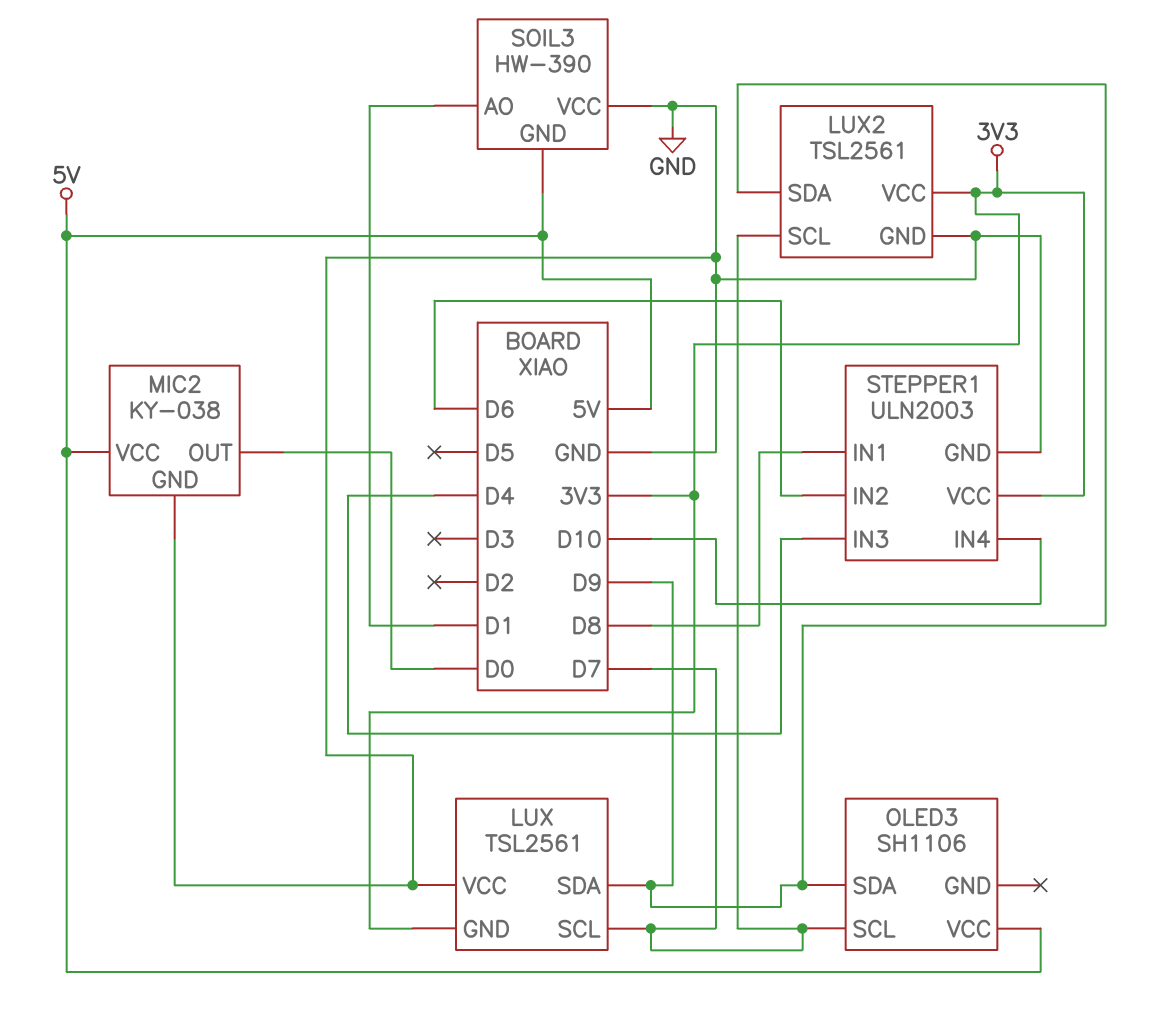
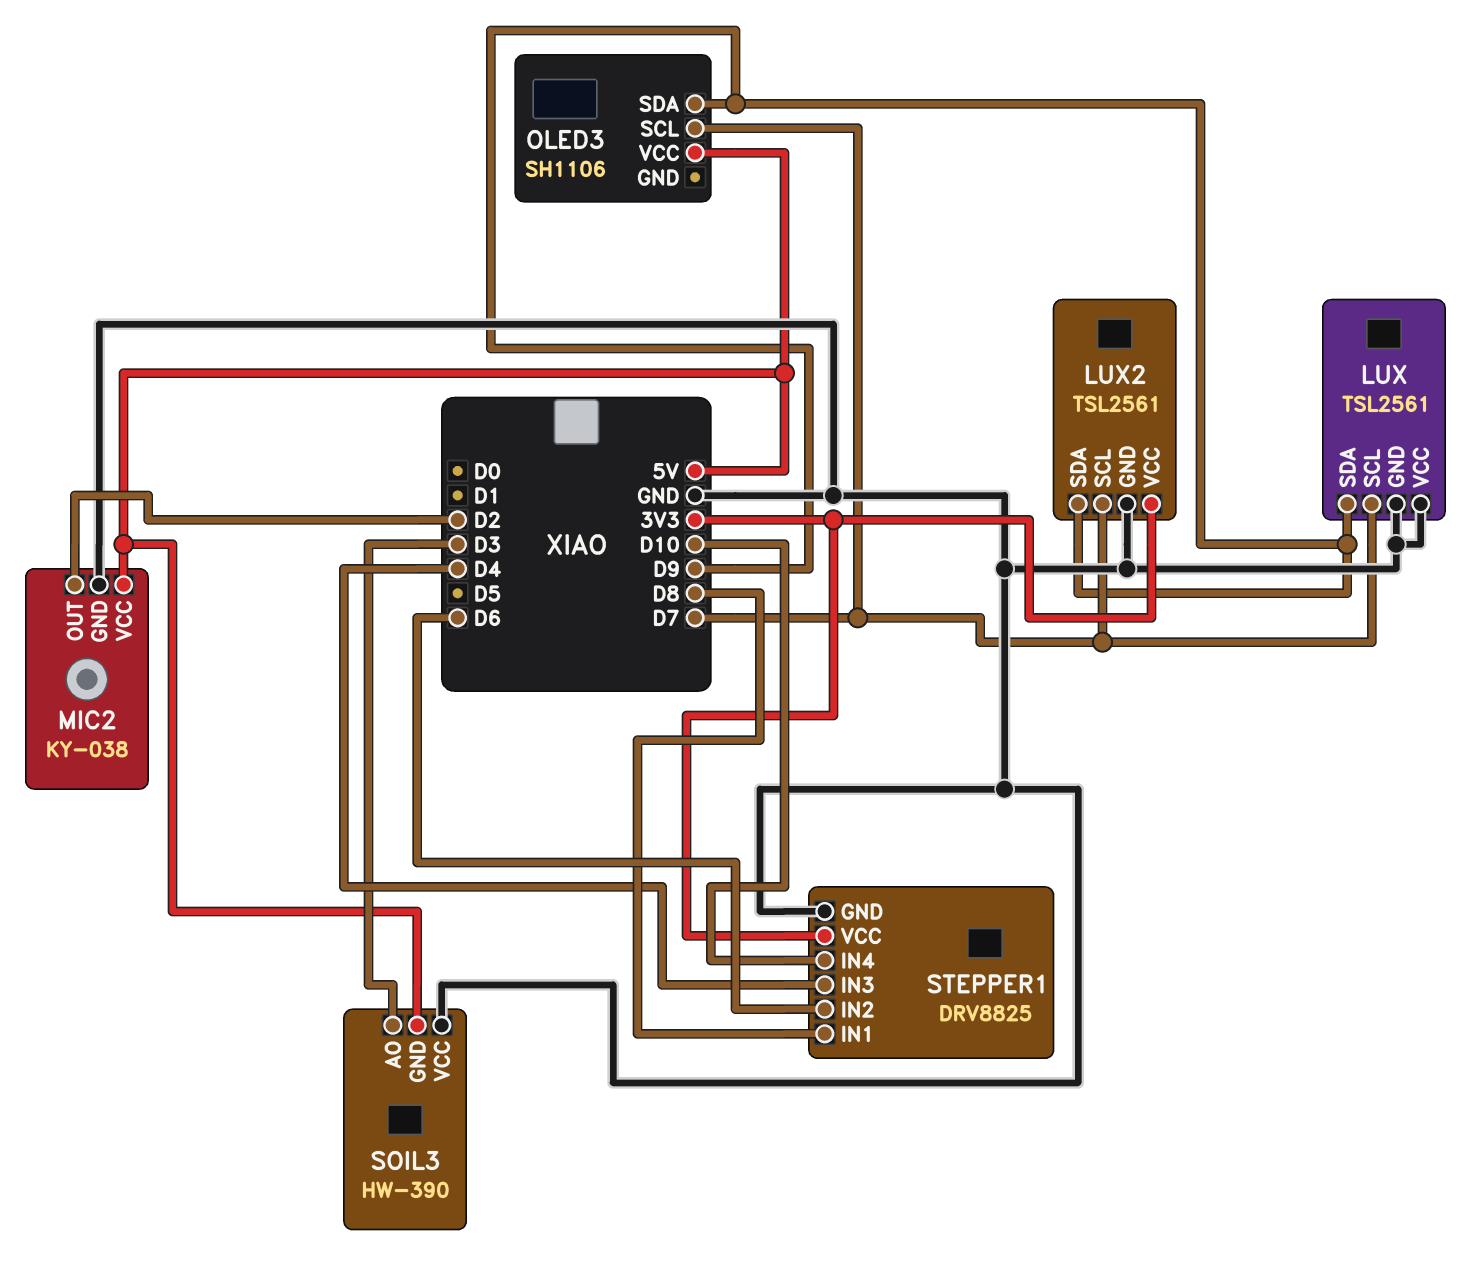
LUX pin GND: 3V3 -> GND
MIC2 pin OUT: D0 -> D2
SOIL3 pin AO: D1 -> D3
STEPPER1: ULN2003 -> DRV8825

